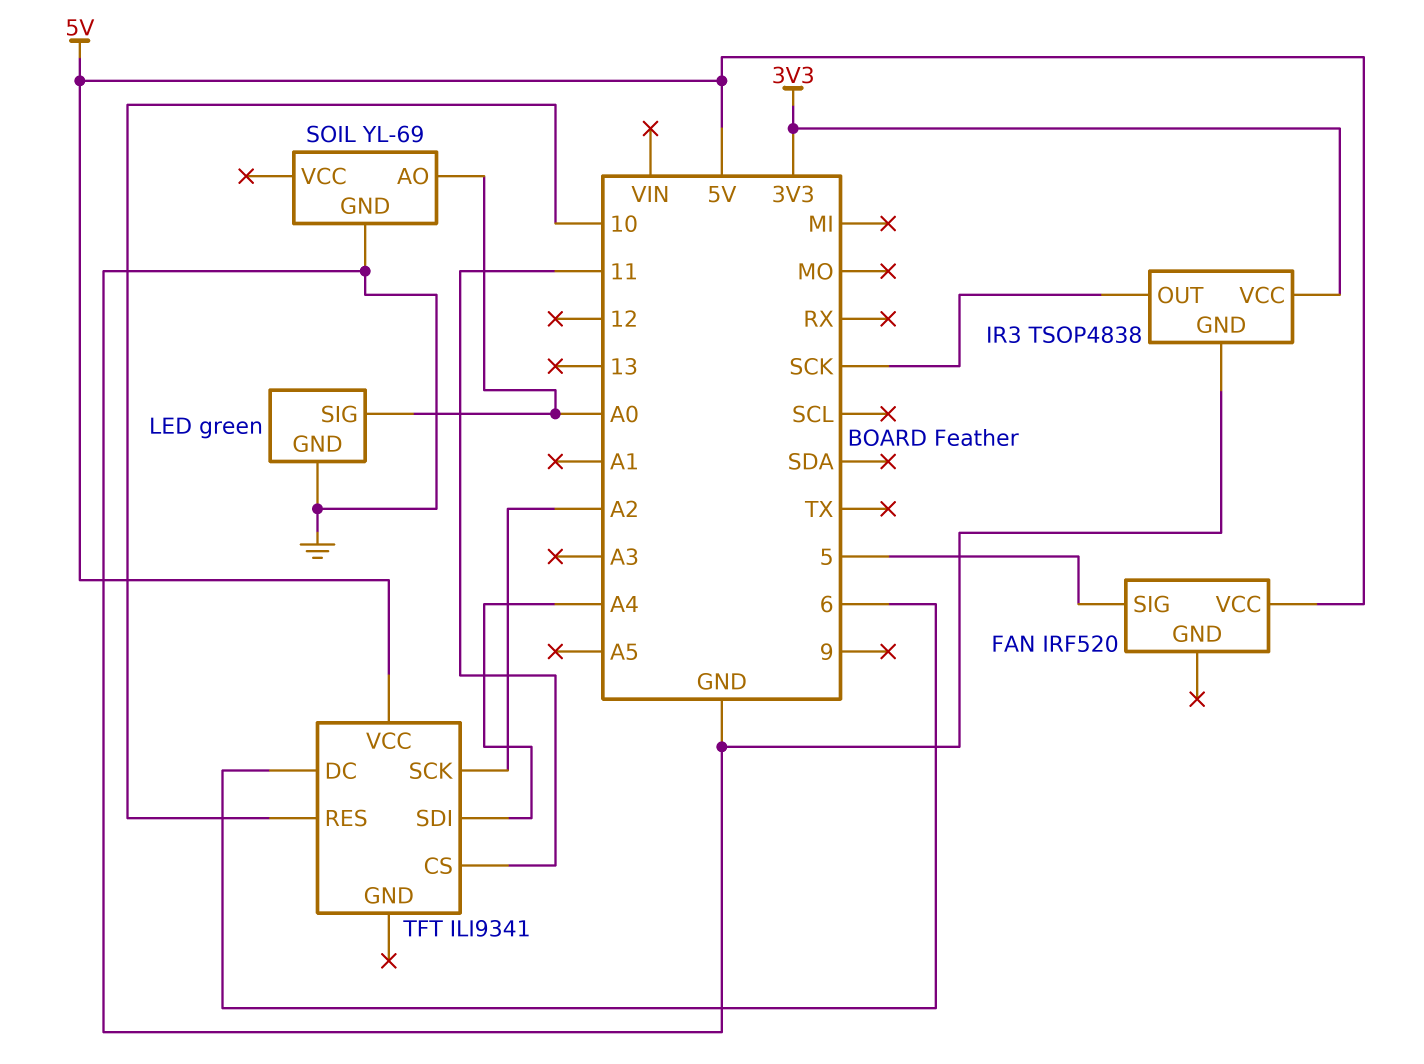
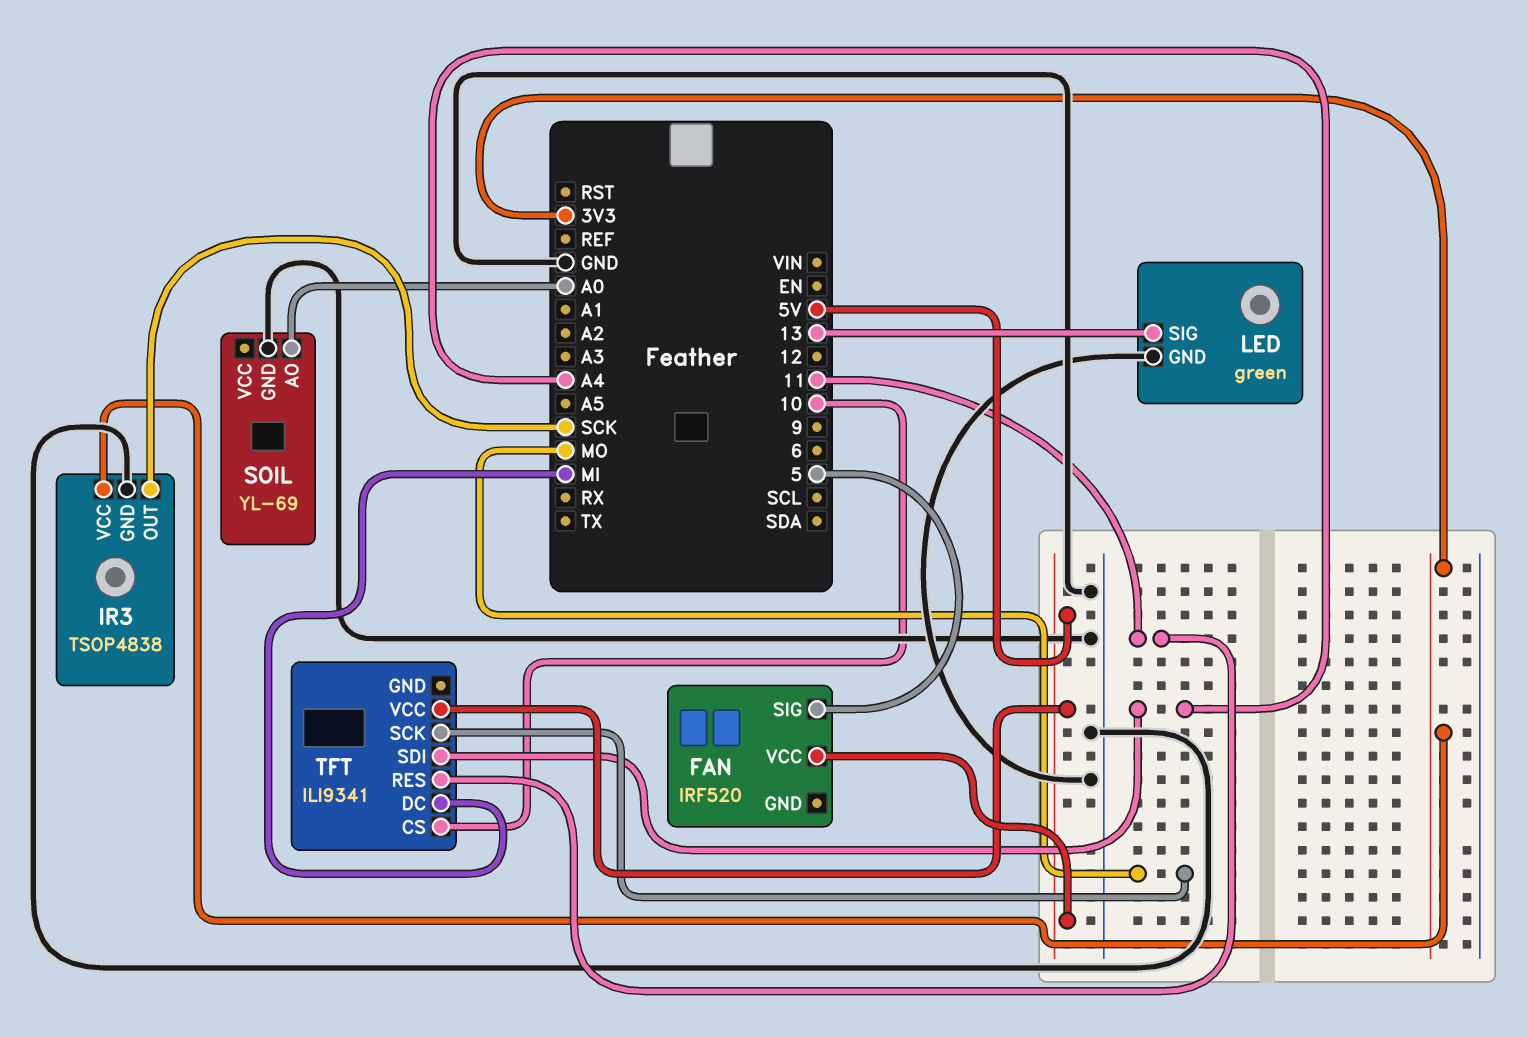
LED pin SIG: A0 -> 13
TFT pin CS: 11 -> 10
TFT pin DC: 6 -> MI
TFT pin RES: 10 -> 11
TFT pin SCK: A2 -> MO

